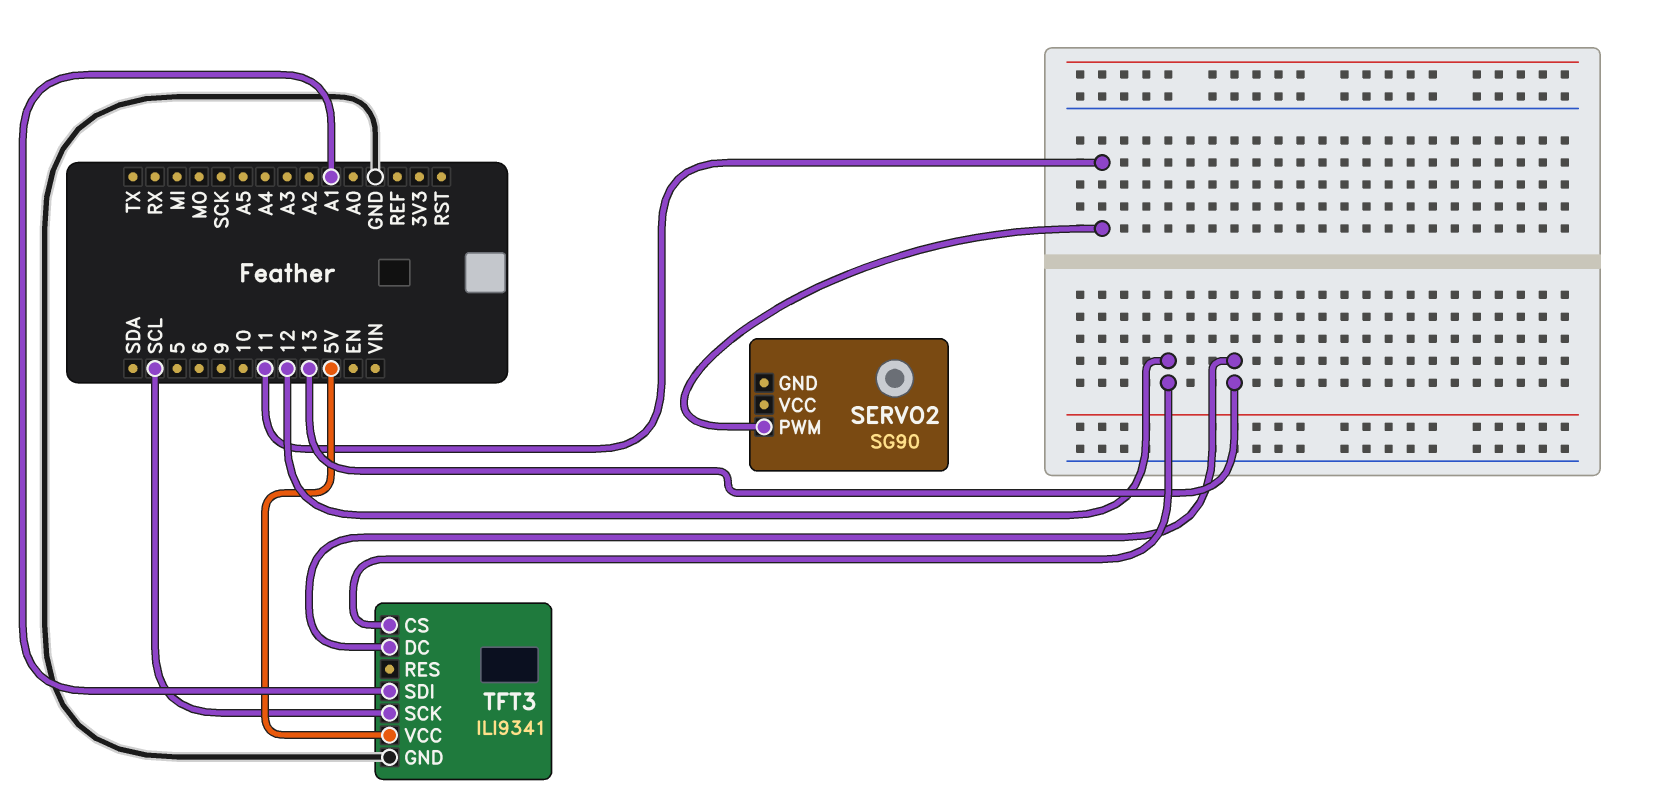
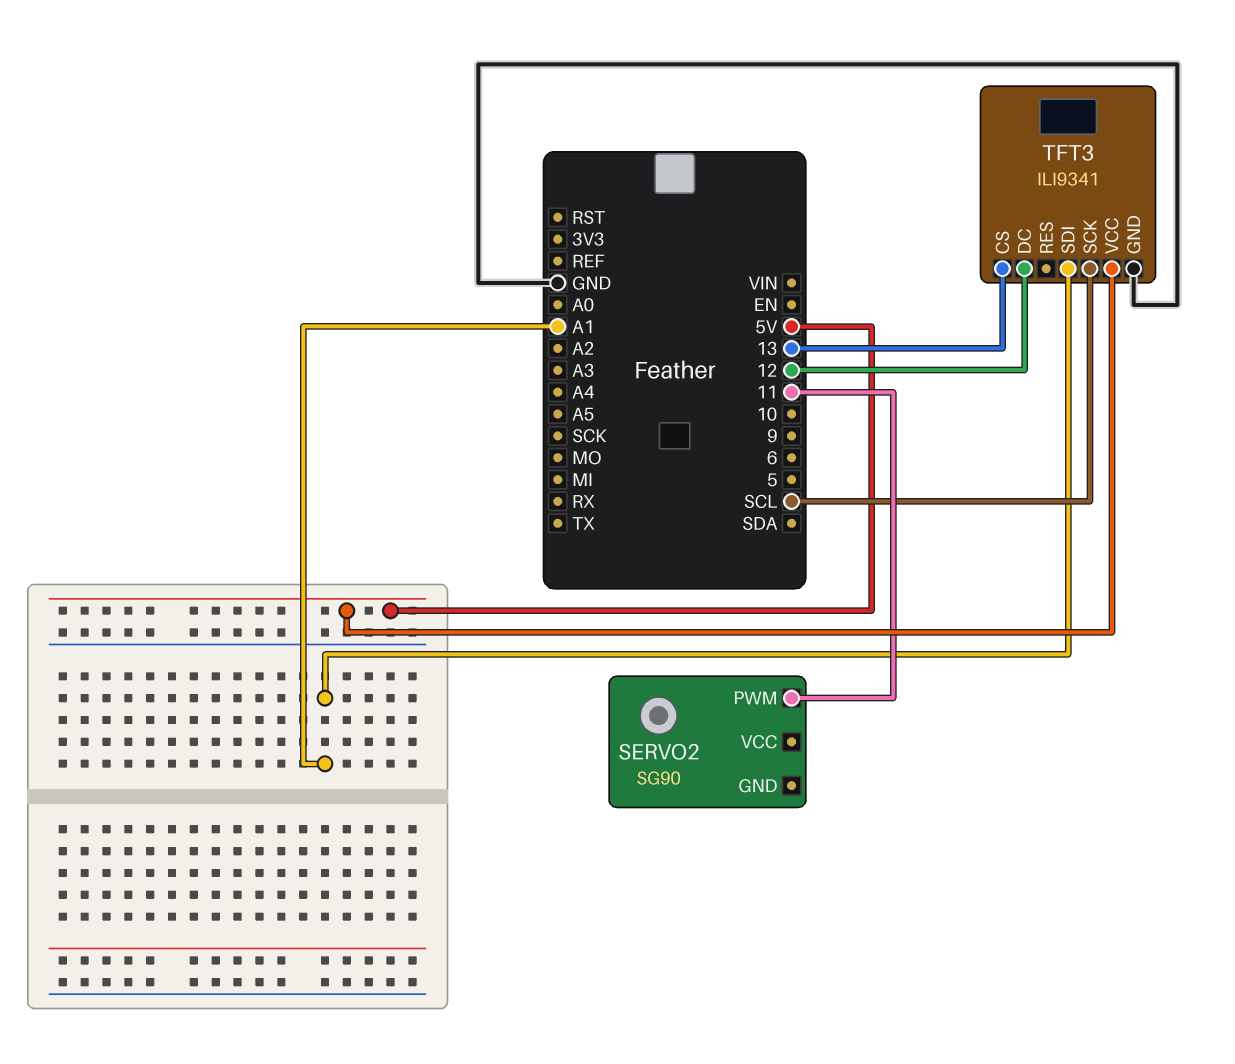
TFT3 pin CS: 12 -> 13
TFT3 pin DC: 13 -> 12

